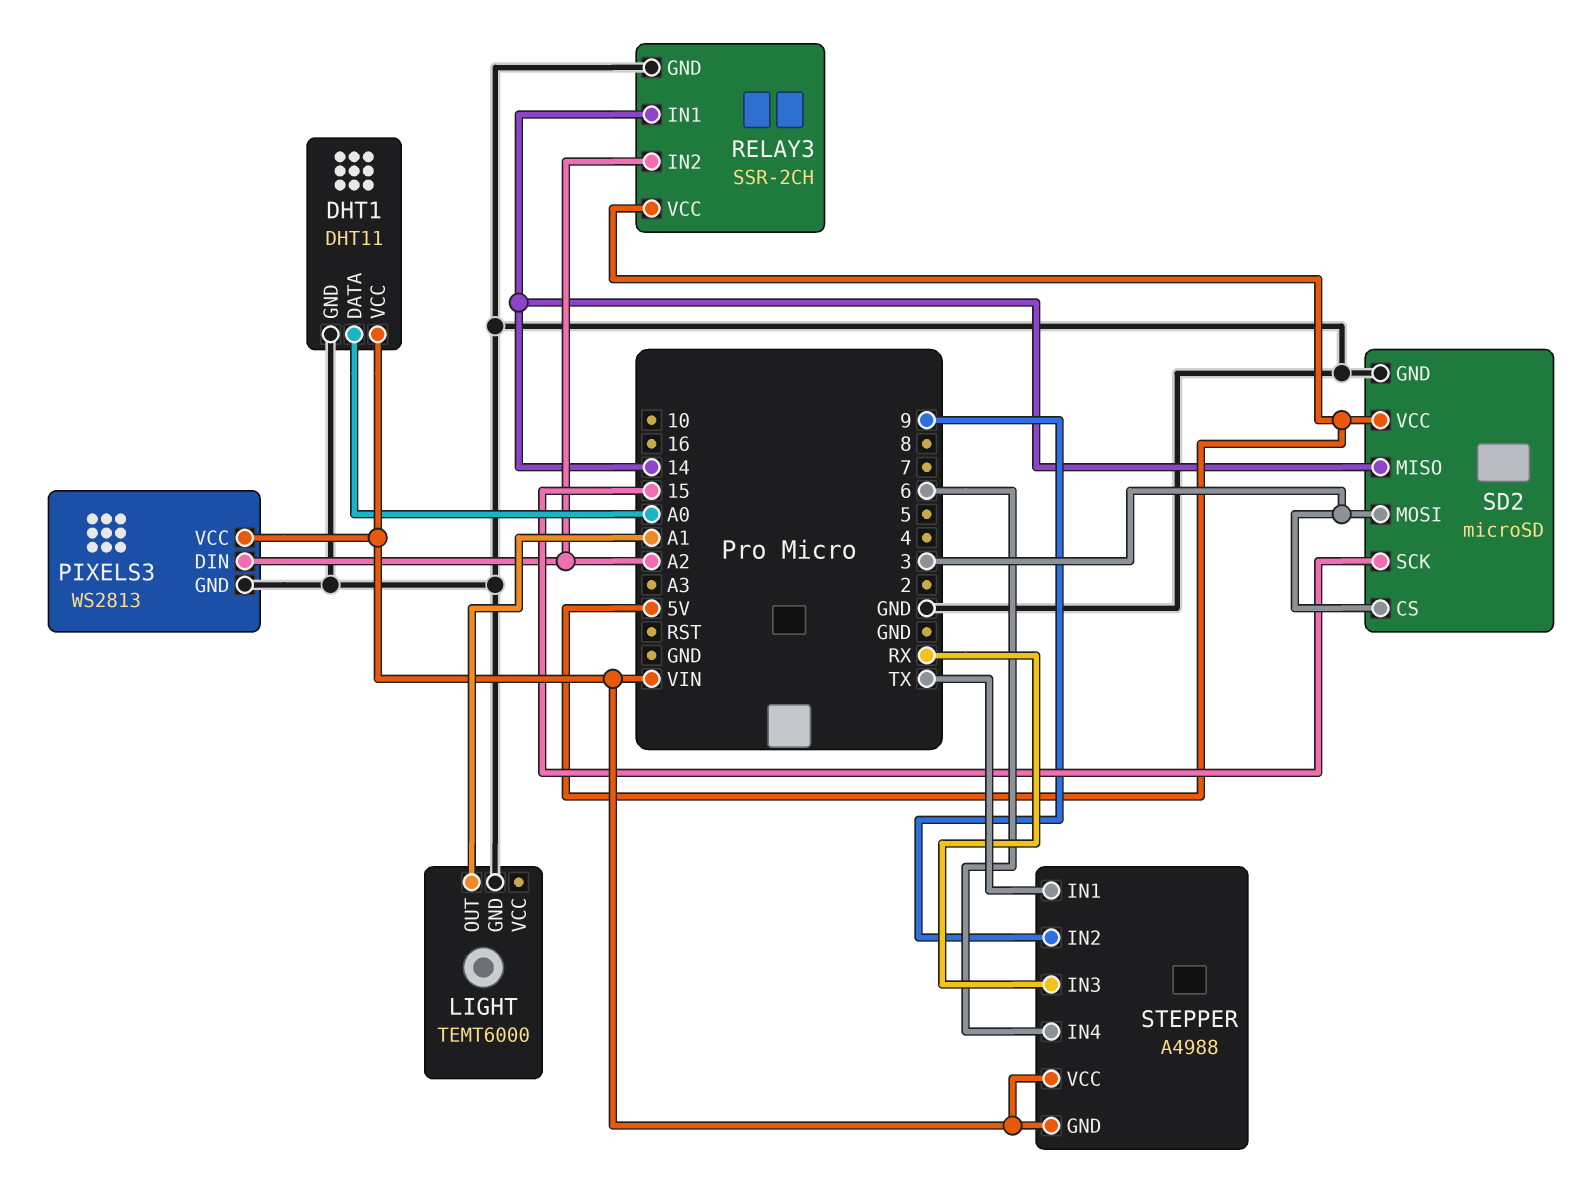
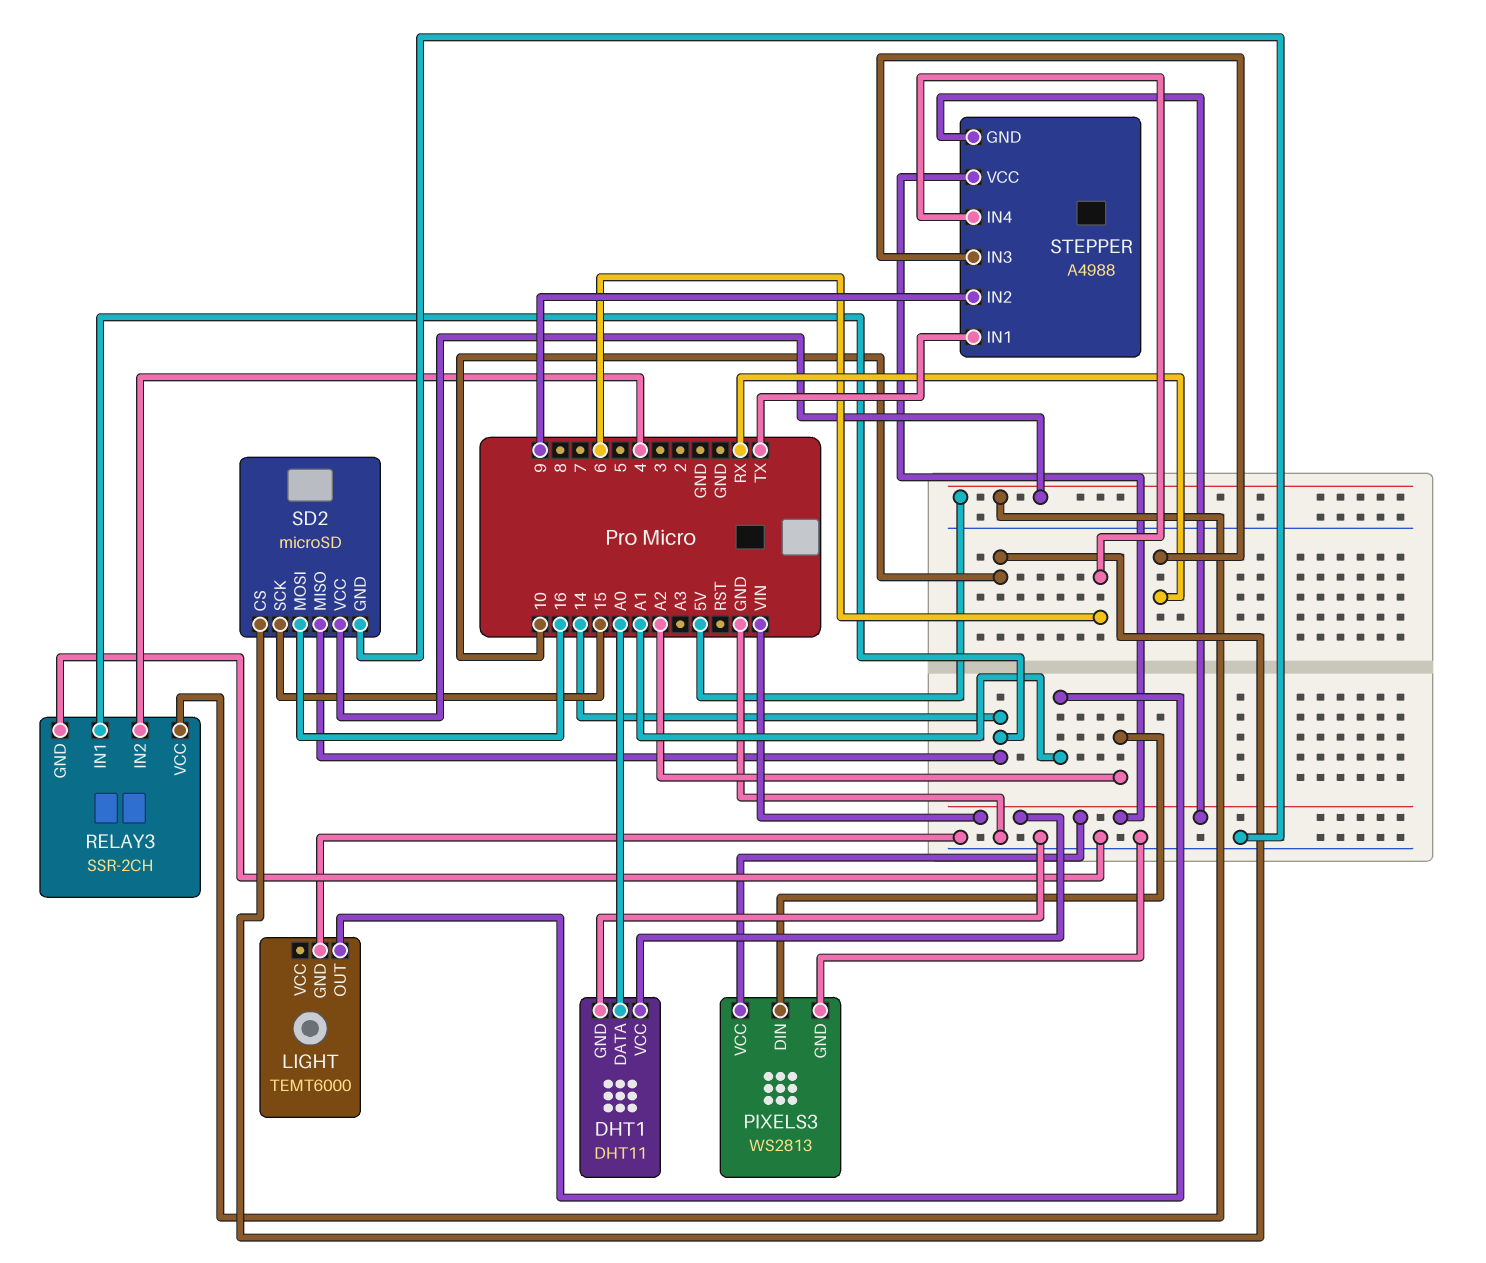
RELAY3 pin IN2: A2 -> 4
SD2 pin CS: 3 -> 10
SD2 pin MOSI: 3 -> 16

